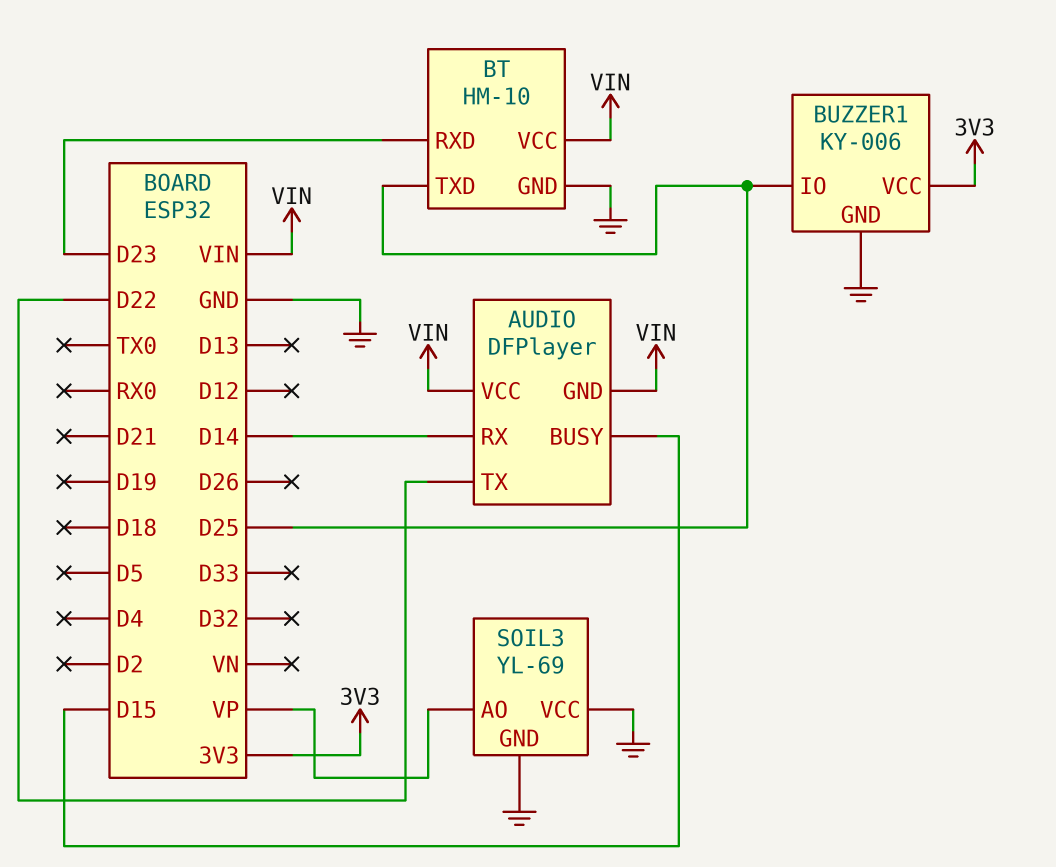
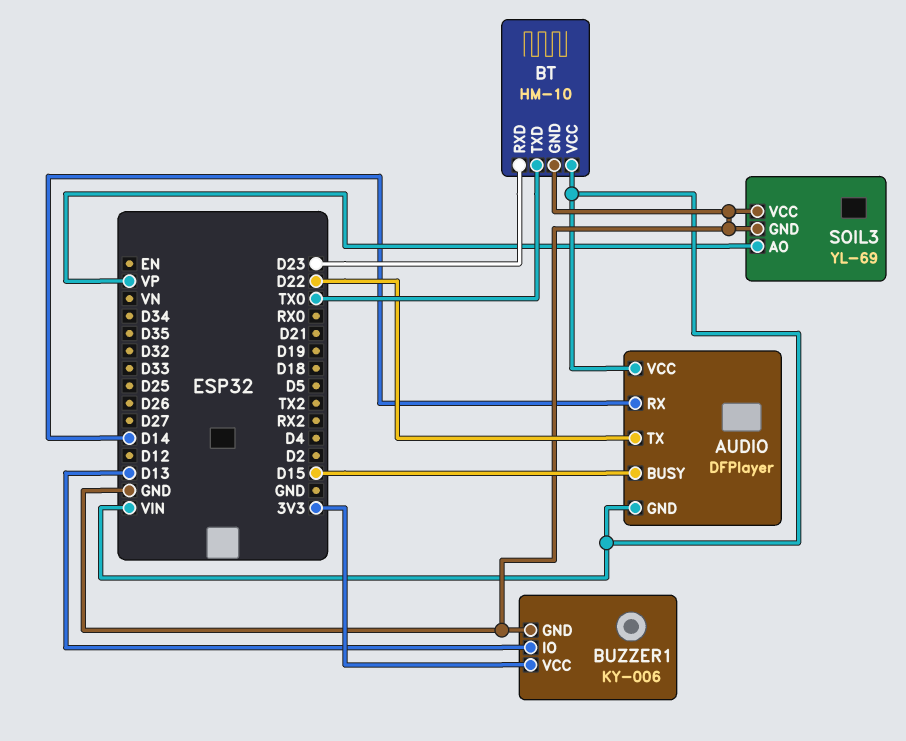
BT pin TXD: D25 -> TX0
BUZZER1 pin IO: D25 -> D13

